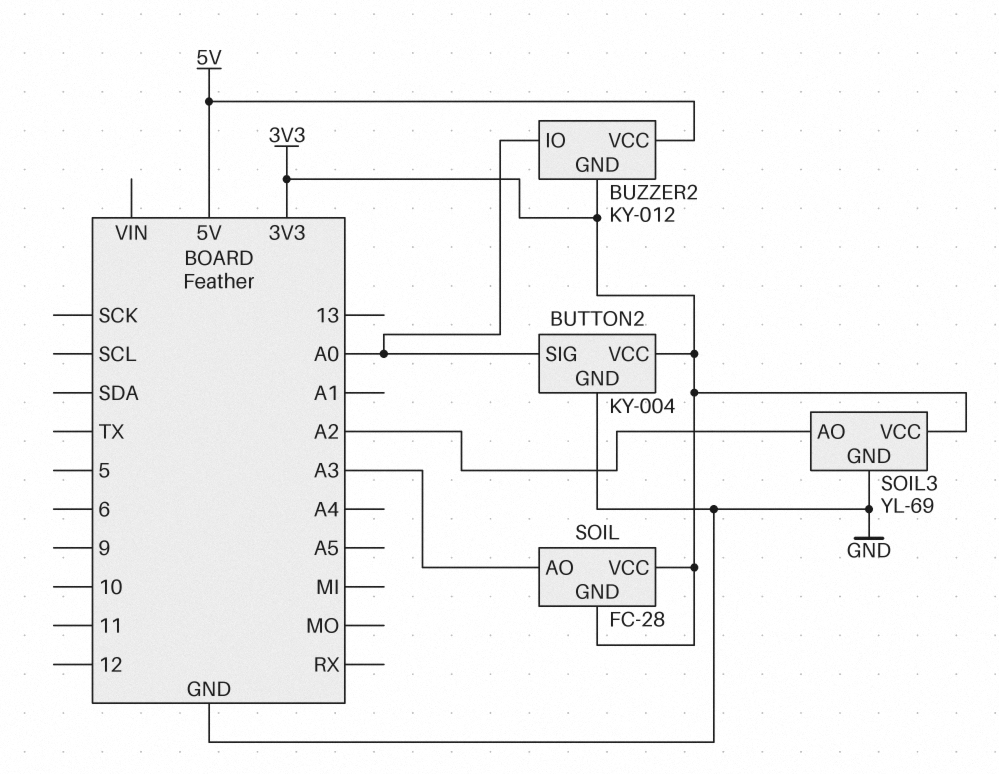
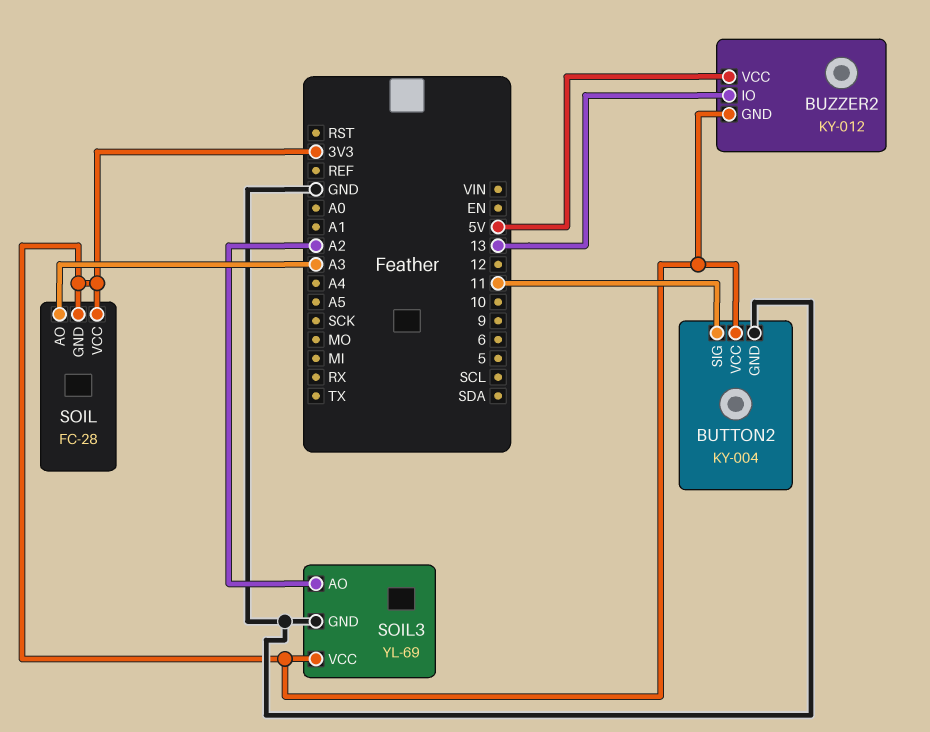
BUTTON2 pin SIG: A0 -> 11
BUZZER2 pin IO: A0 -> 13

